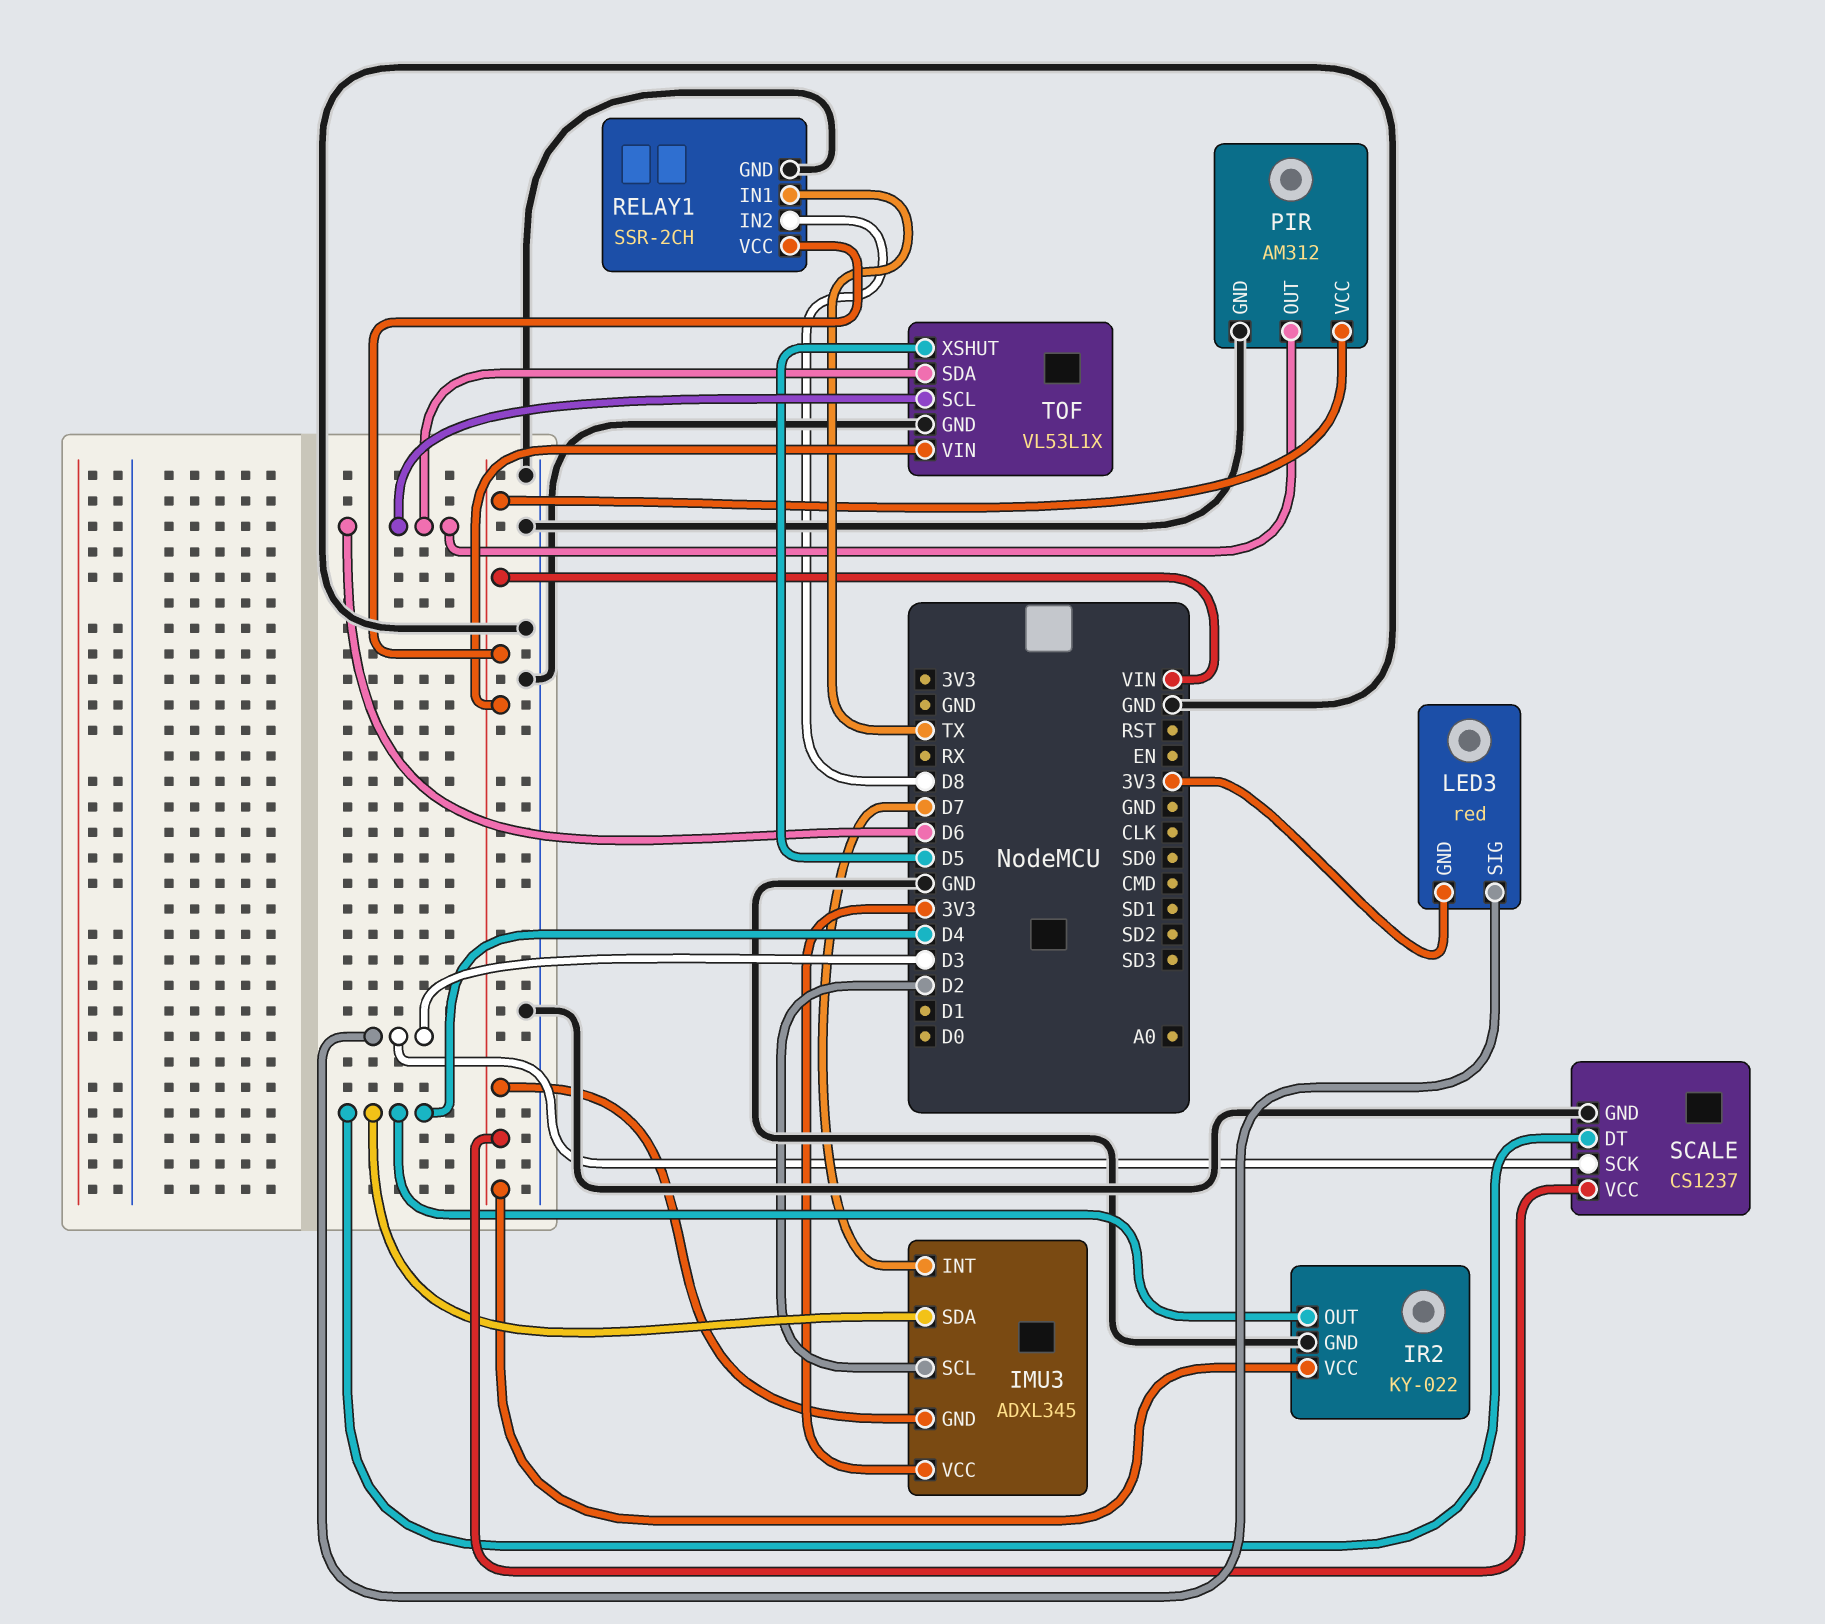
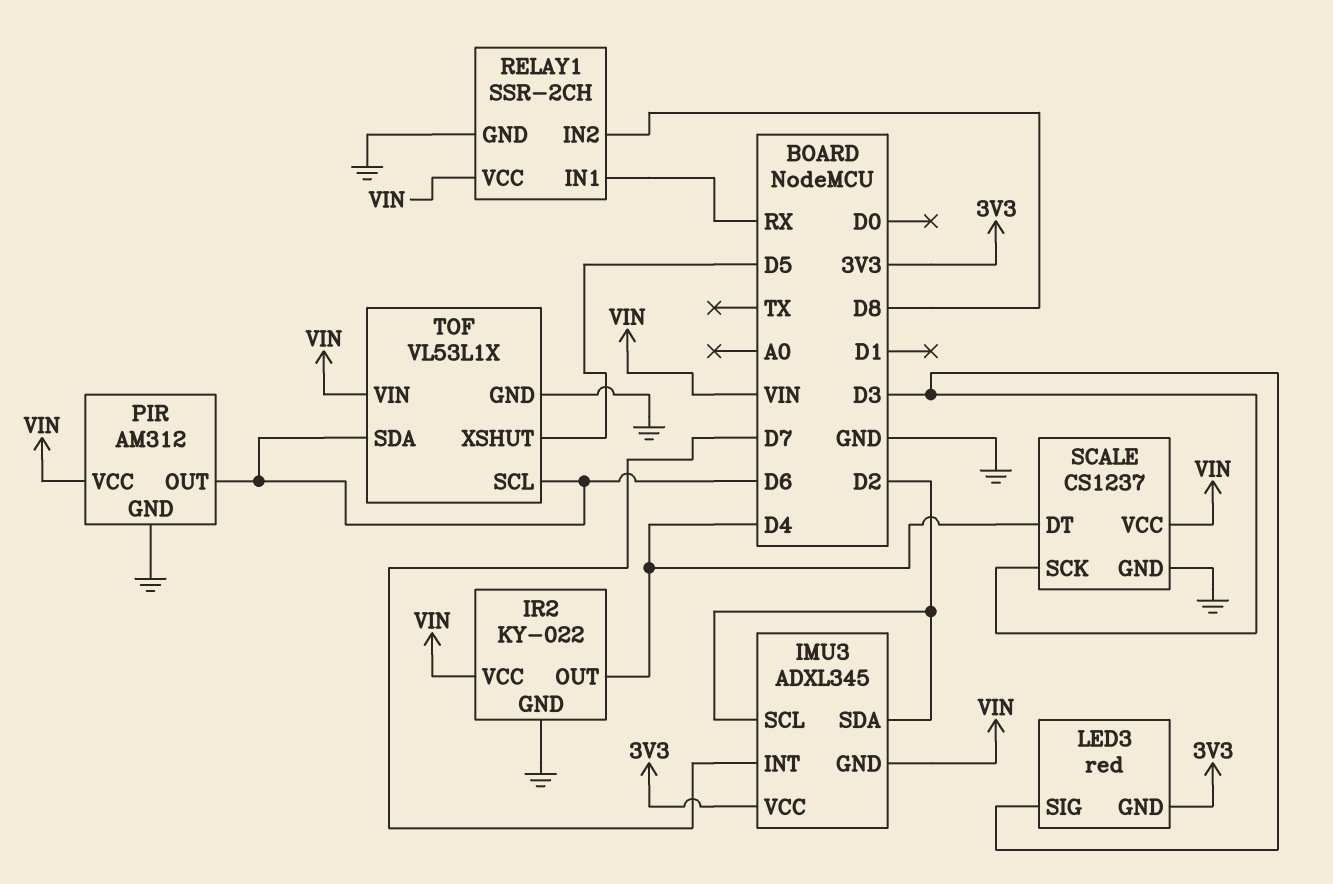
IMU3 pin SDA: D4 -> D2
RELAY1 pin IN1: TX -> RX

